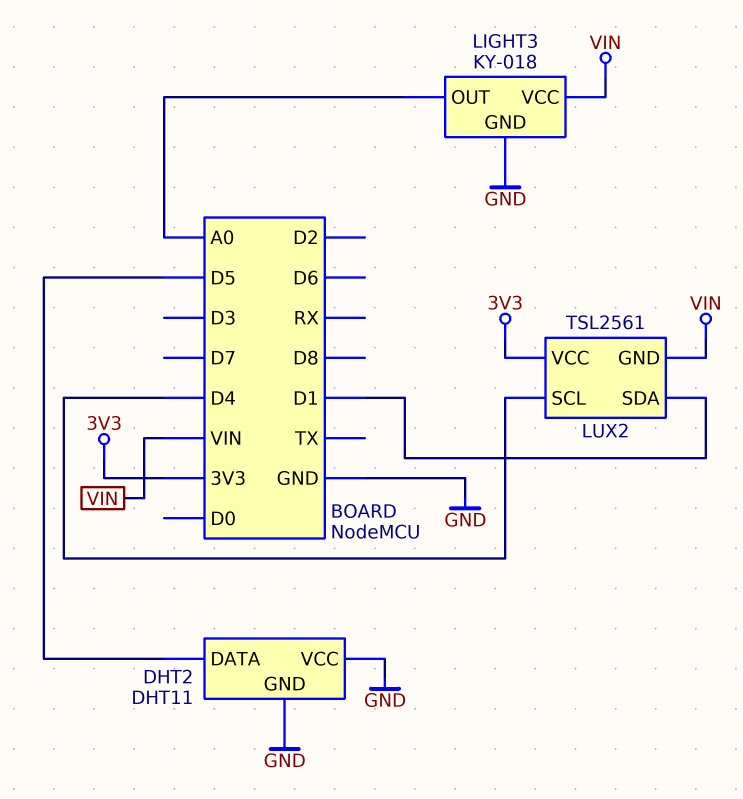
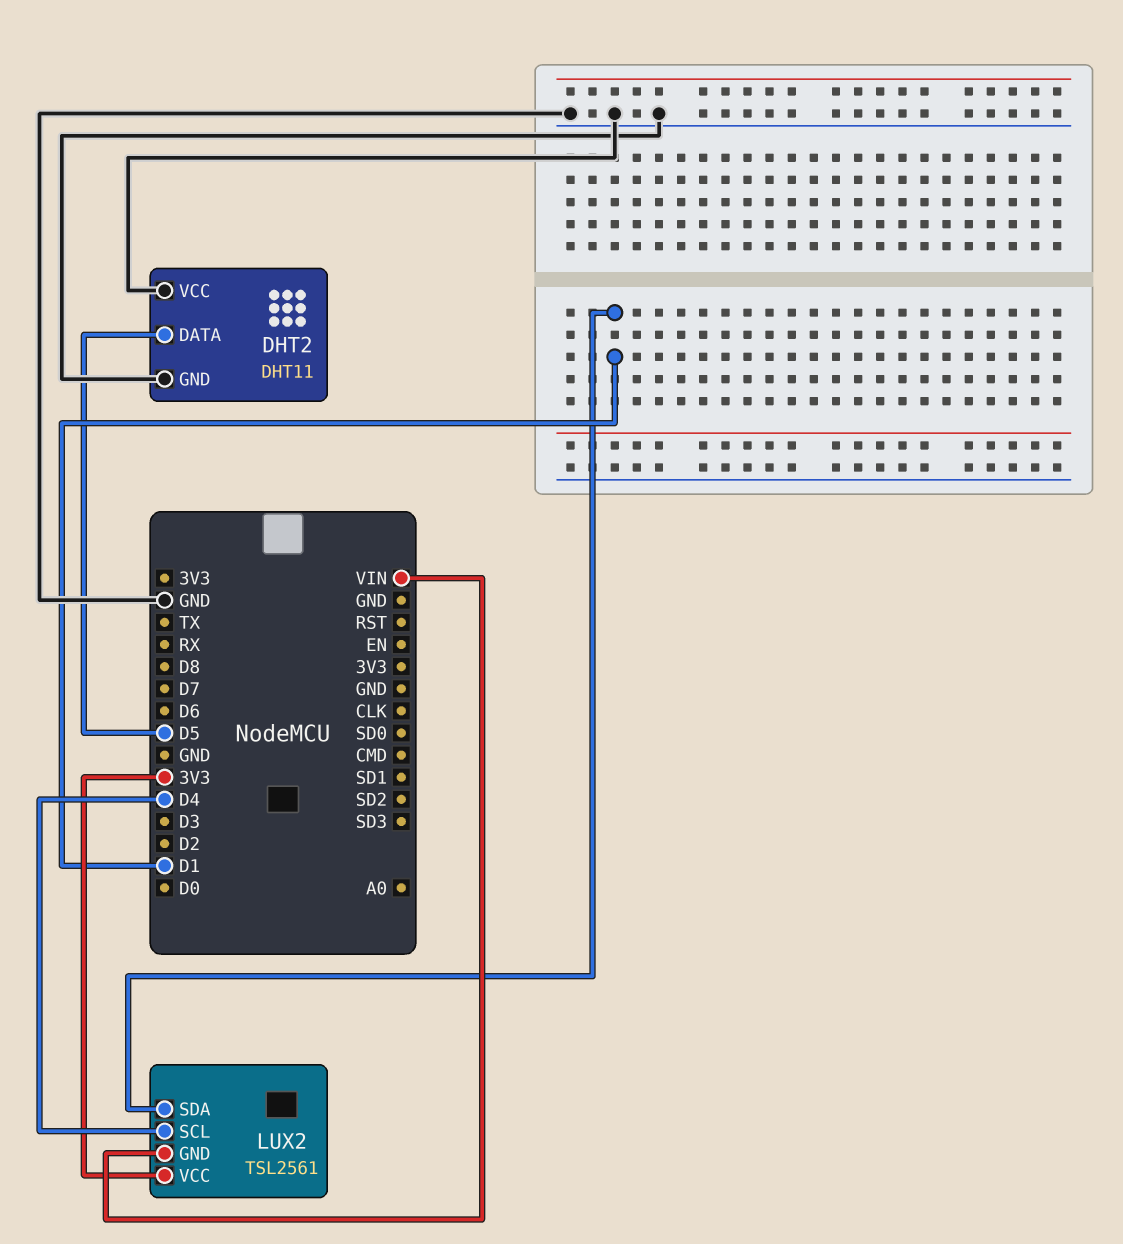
LIGHT3: KY-018 -> none
LIGHT3 pin GND: GND -> none
LIGHT3 pin OUT: A0 -> none
LIGHT3 pin VCC: VIN -> none

